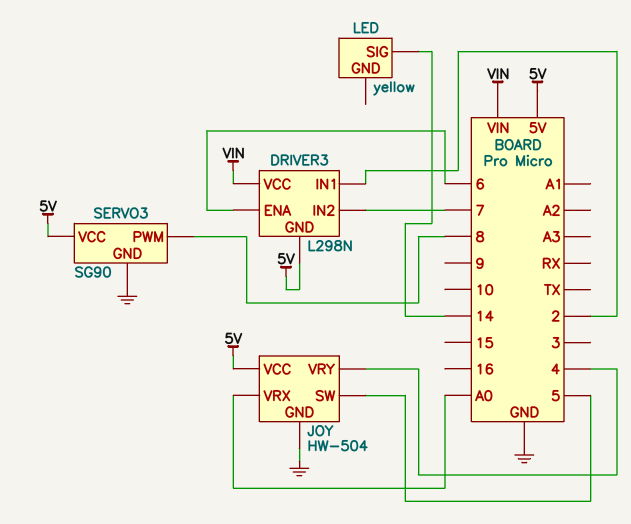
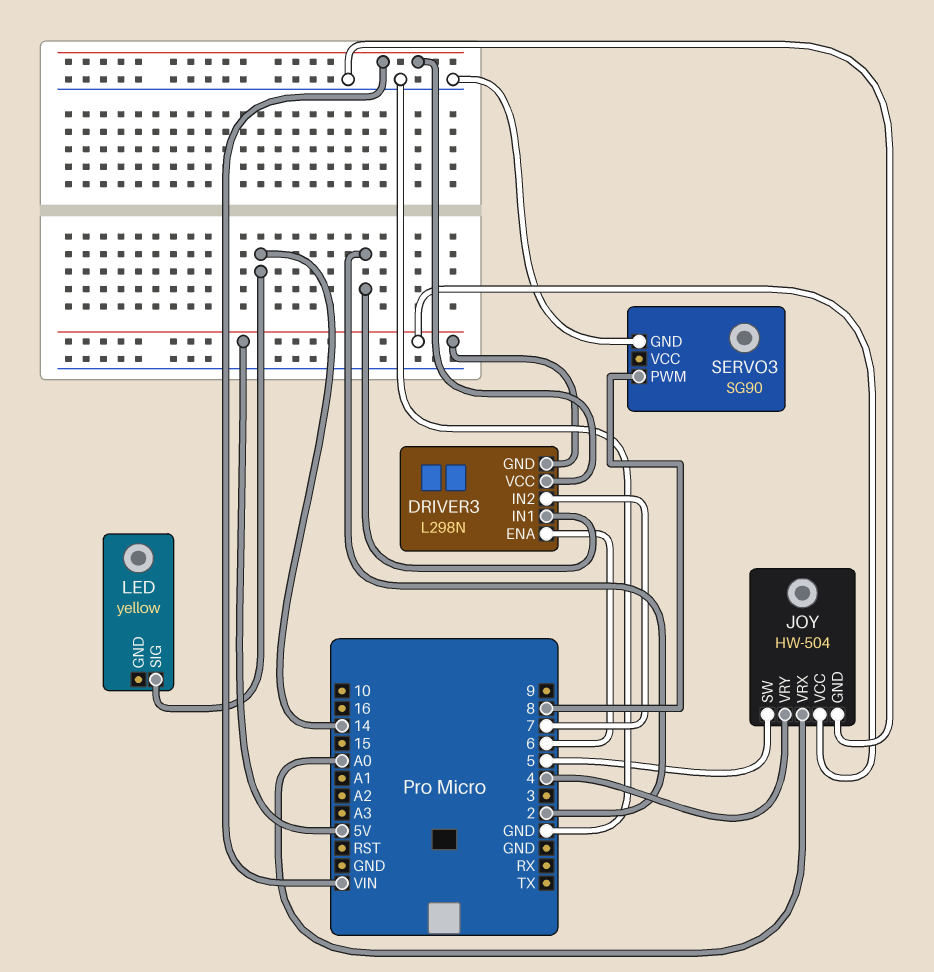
SERVO3 pin VCC: 5V -> none

